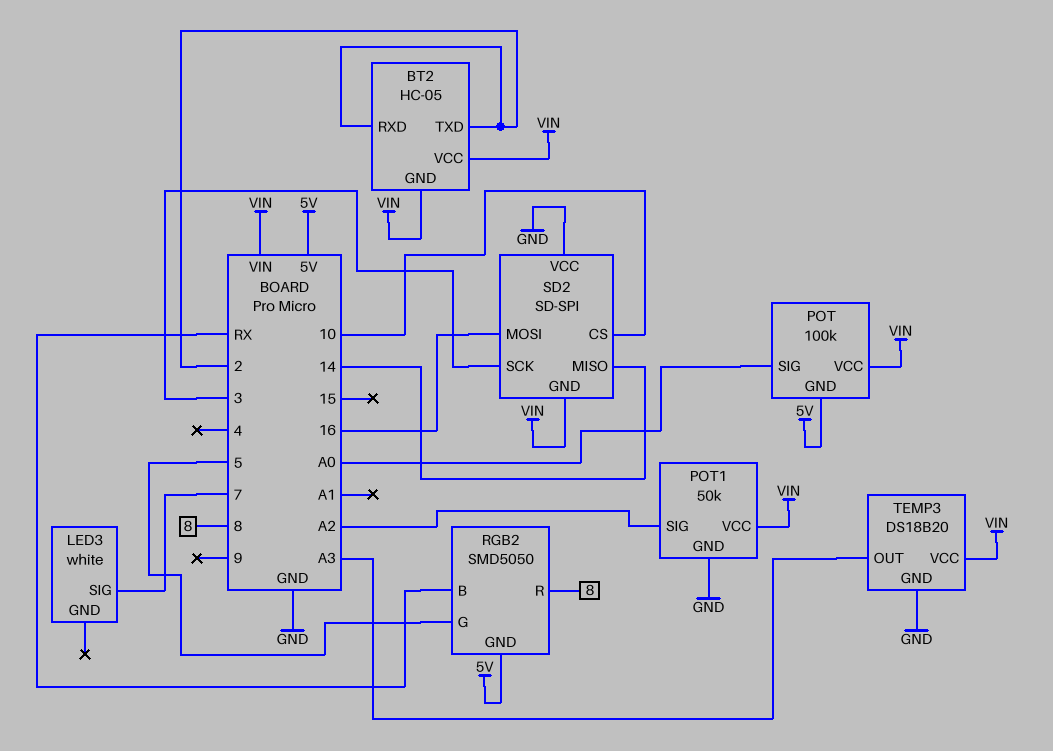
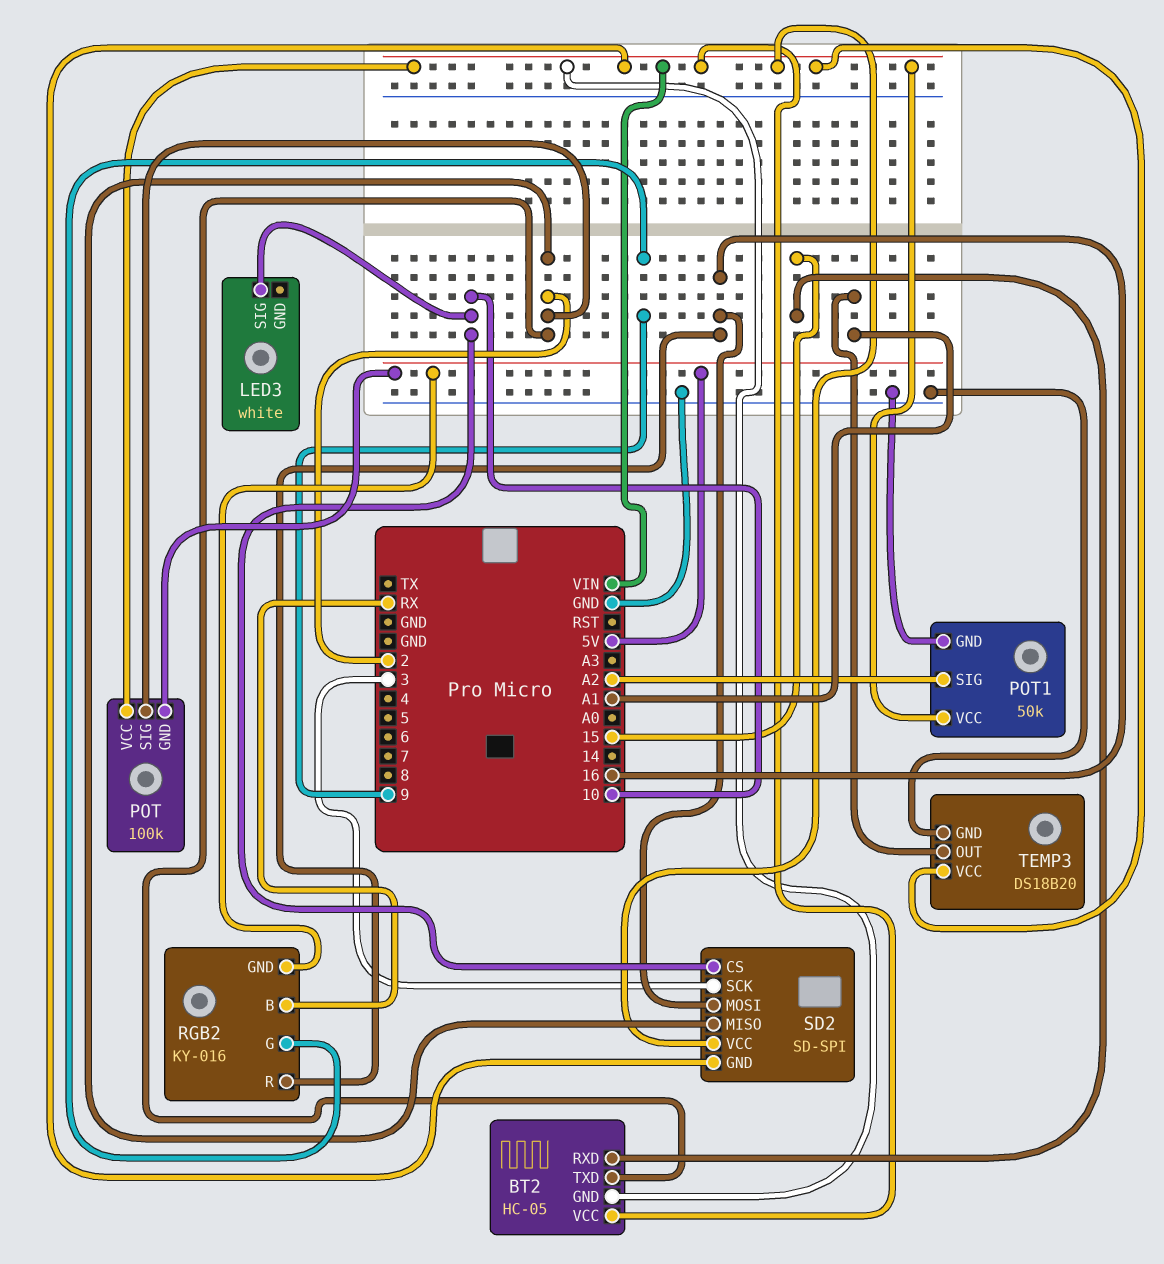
BT2 pin RXD: 2 -> 15
LED3 pin SIG: 7 -> 10
POT pin SIG: A0 -> 2
RGB2: SMD5050 -> KY-016
RGB2 pin G: 5 -> 9
RGB2 pin R: 8 -> 16
SD2 pin MISO: 14 -> 2
SD2 pin VCC: GND -> VIN
TEMP3 pin OUT: A3 -> A1

